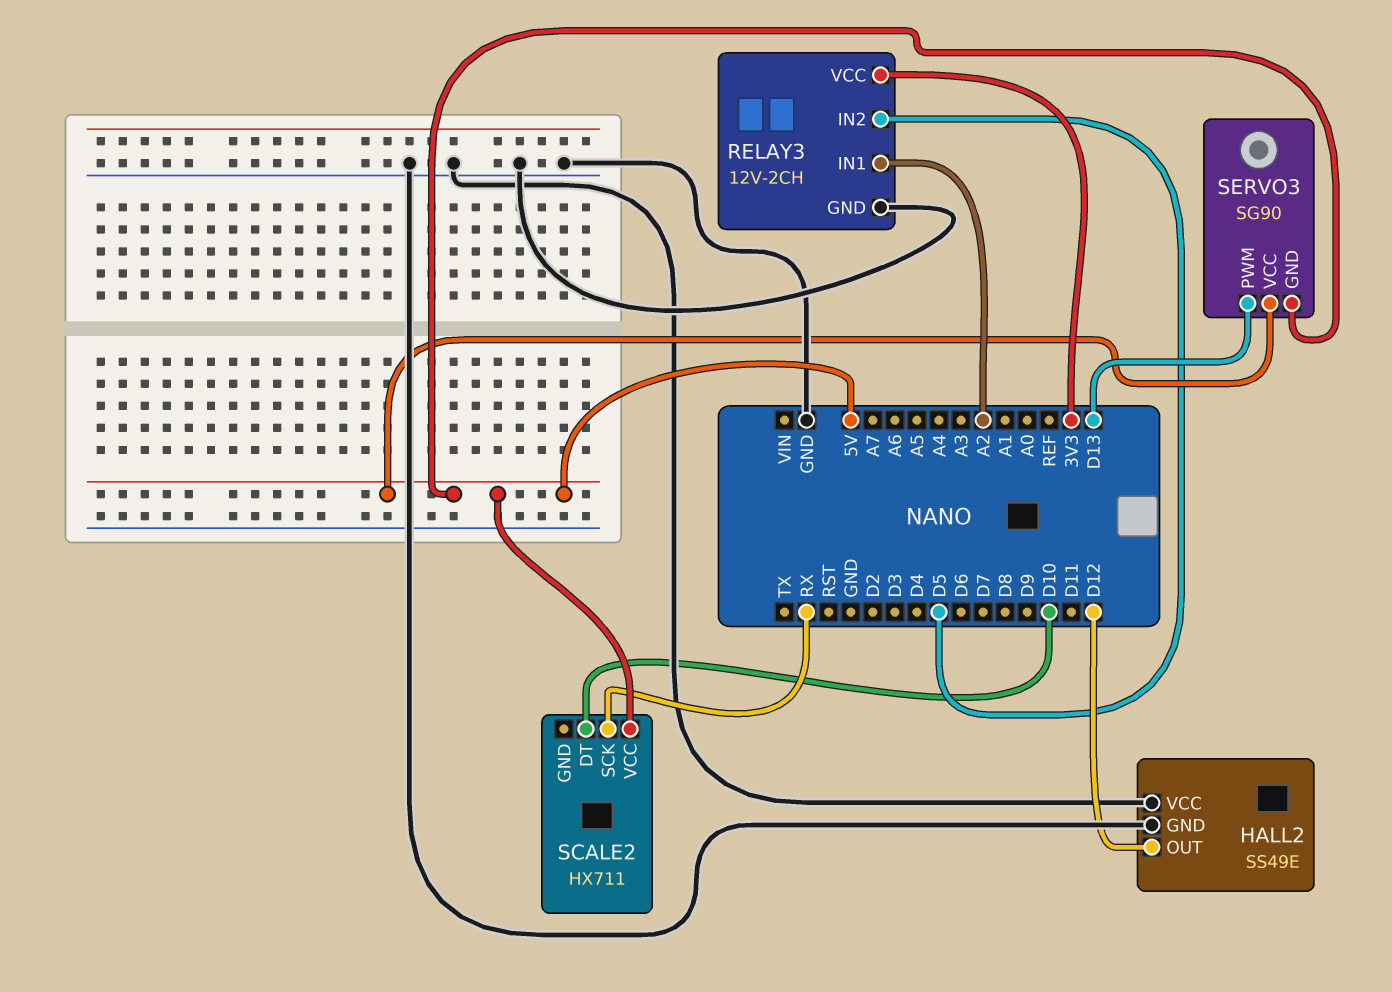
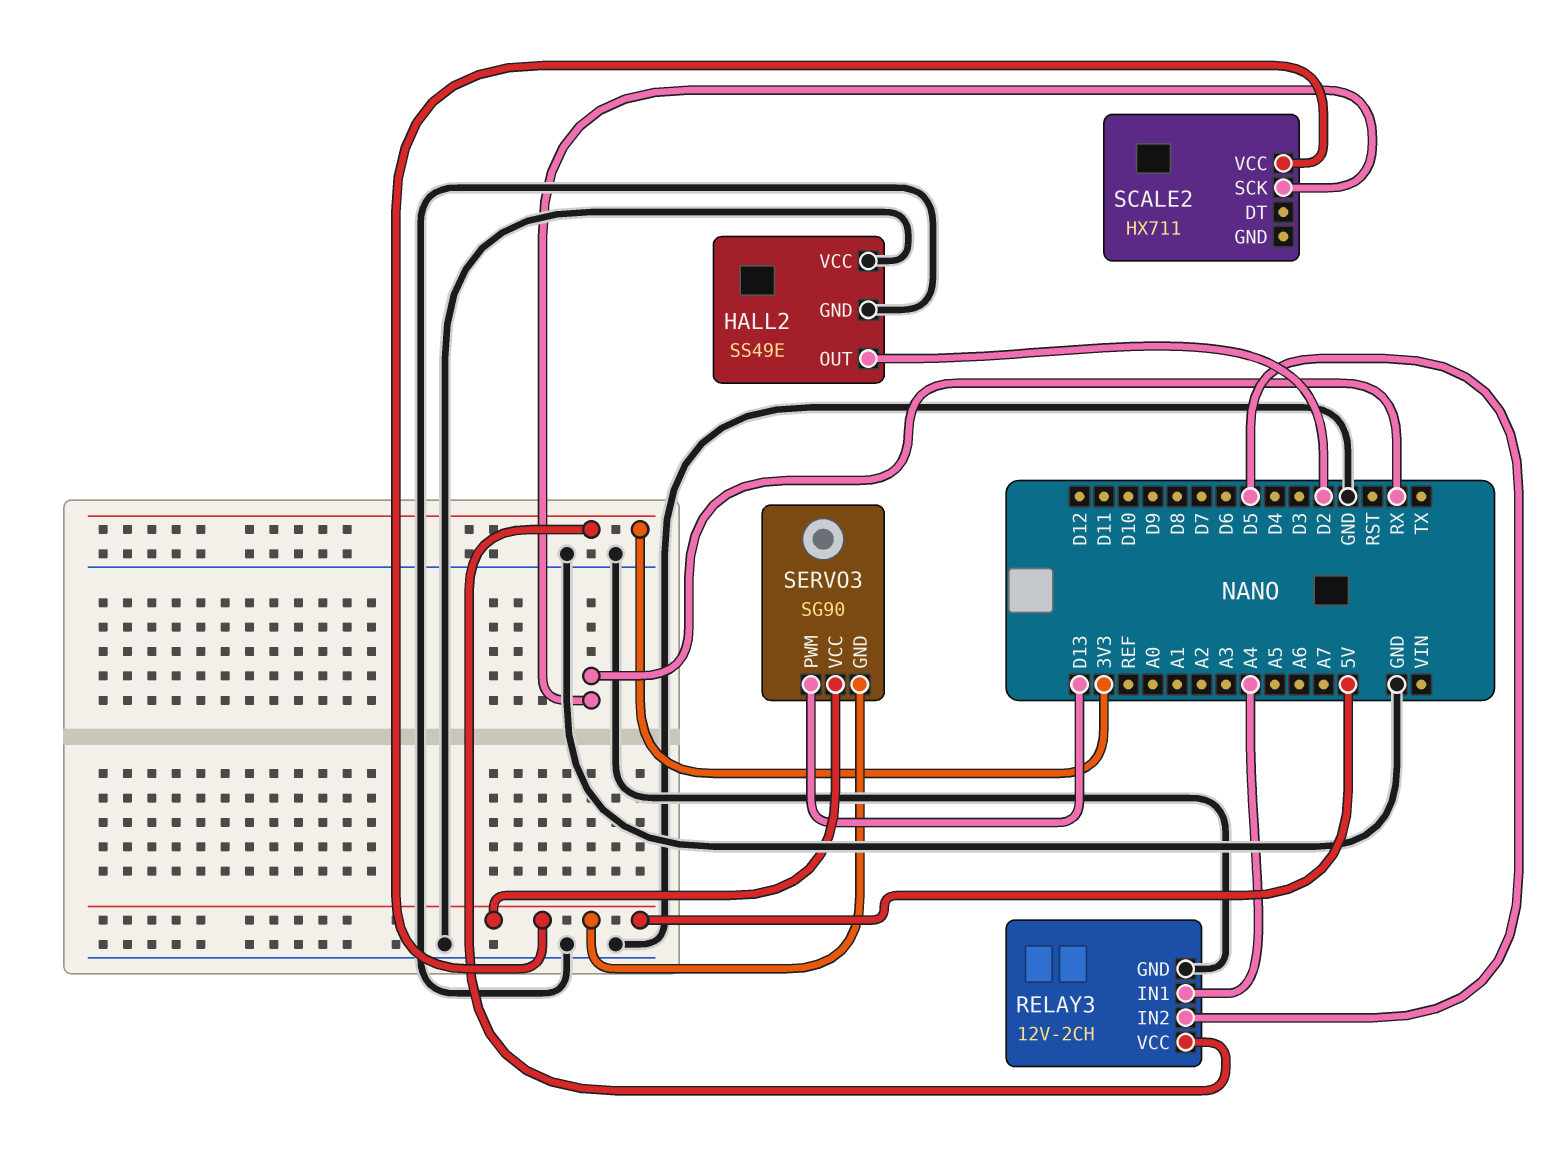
HALL2 pin OUT: D12 -> D2
RELAY3 pin IN1: A2 -> A4
SCALE2 pin DT: D10 -> none

